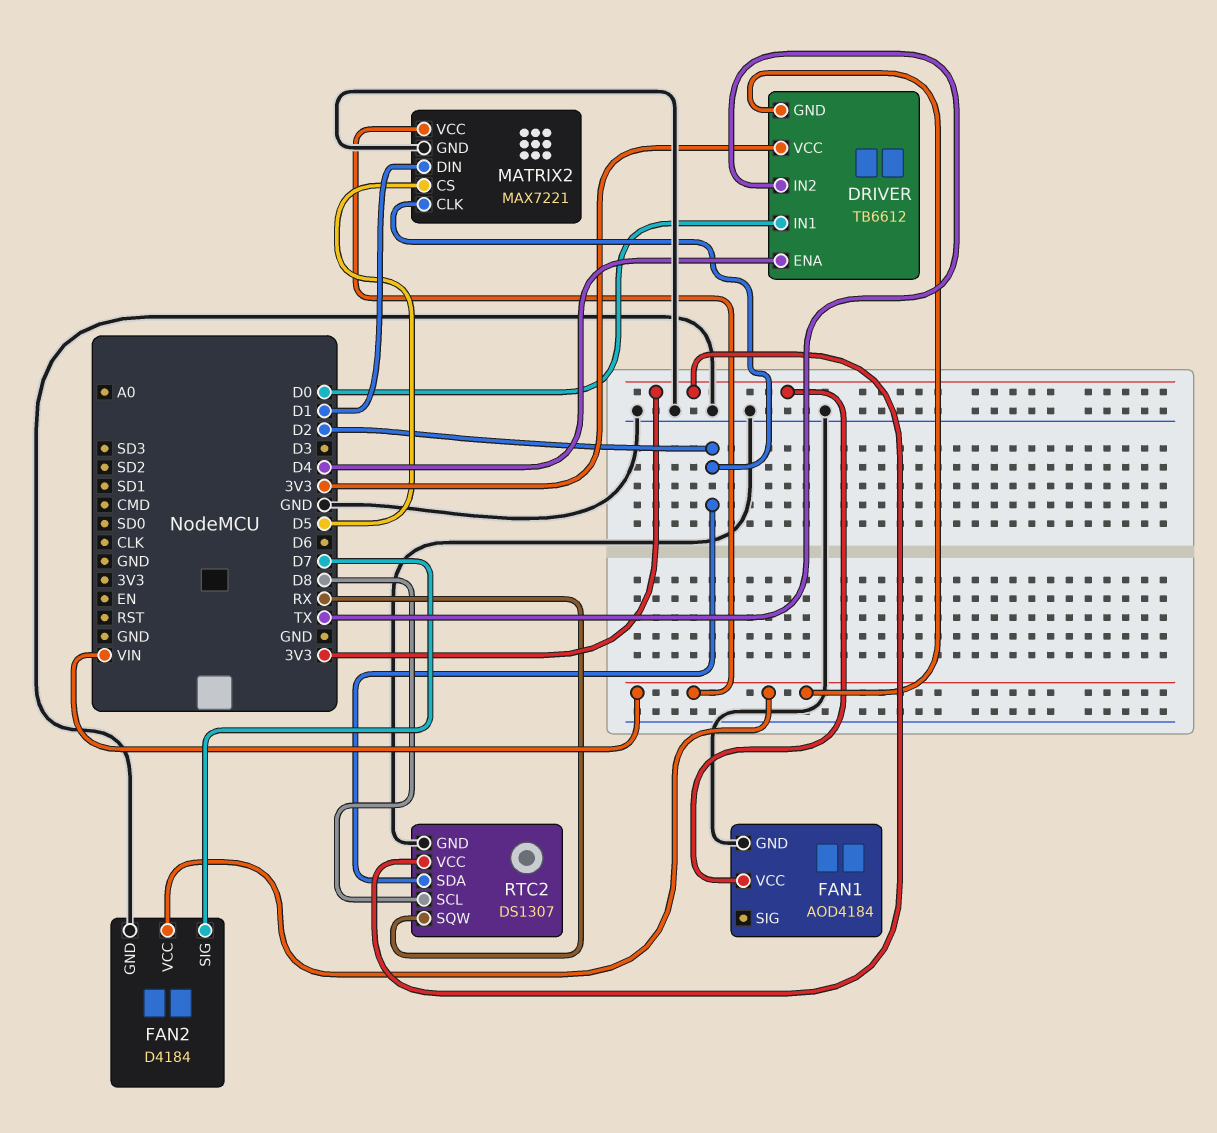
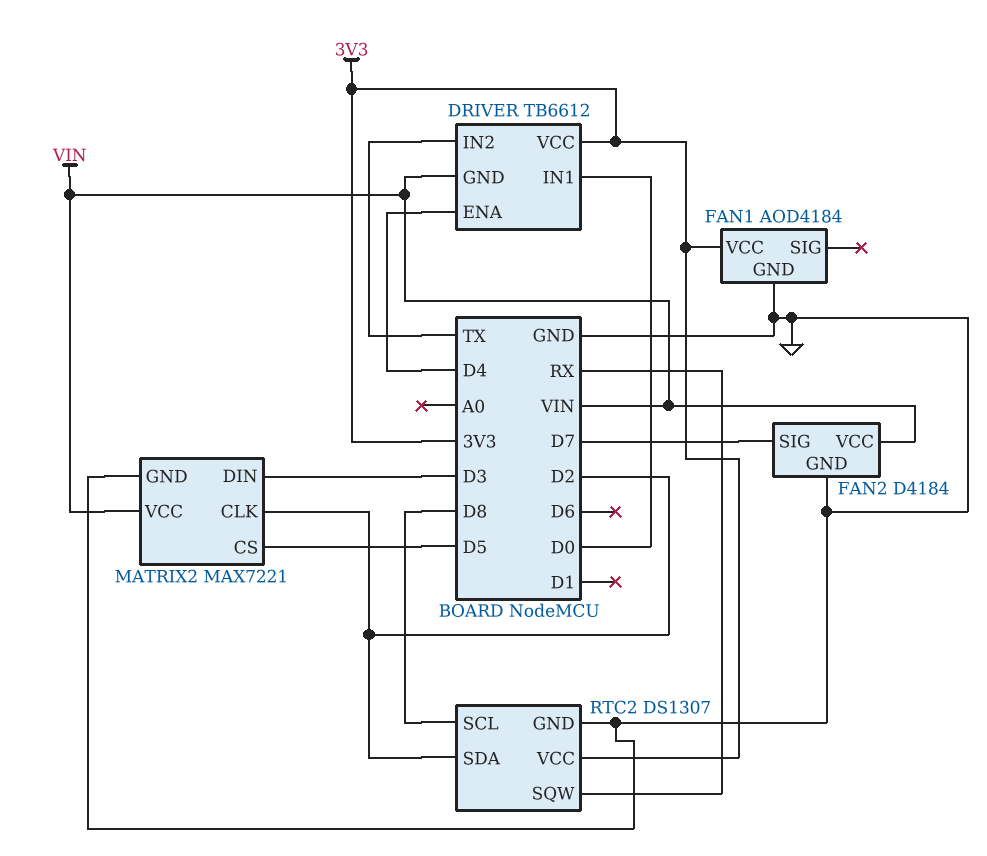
MATRIX2 pin DIN: D1 -> D3

